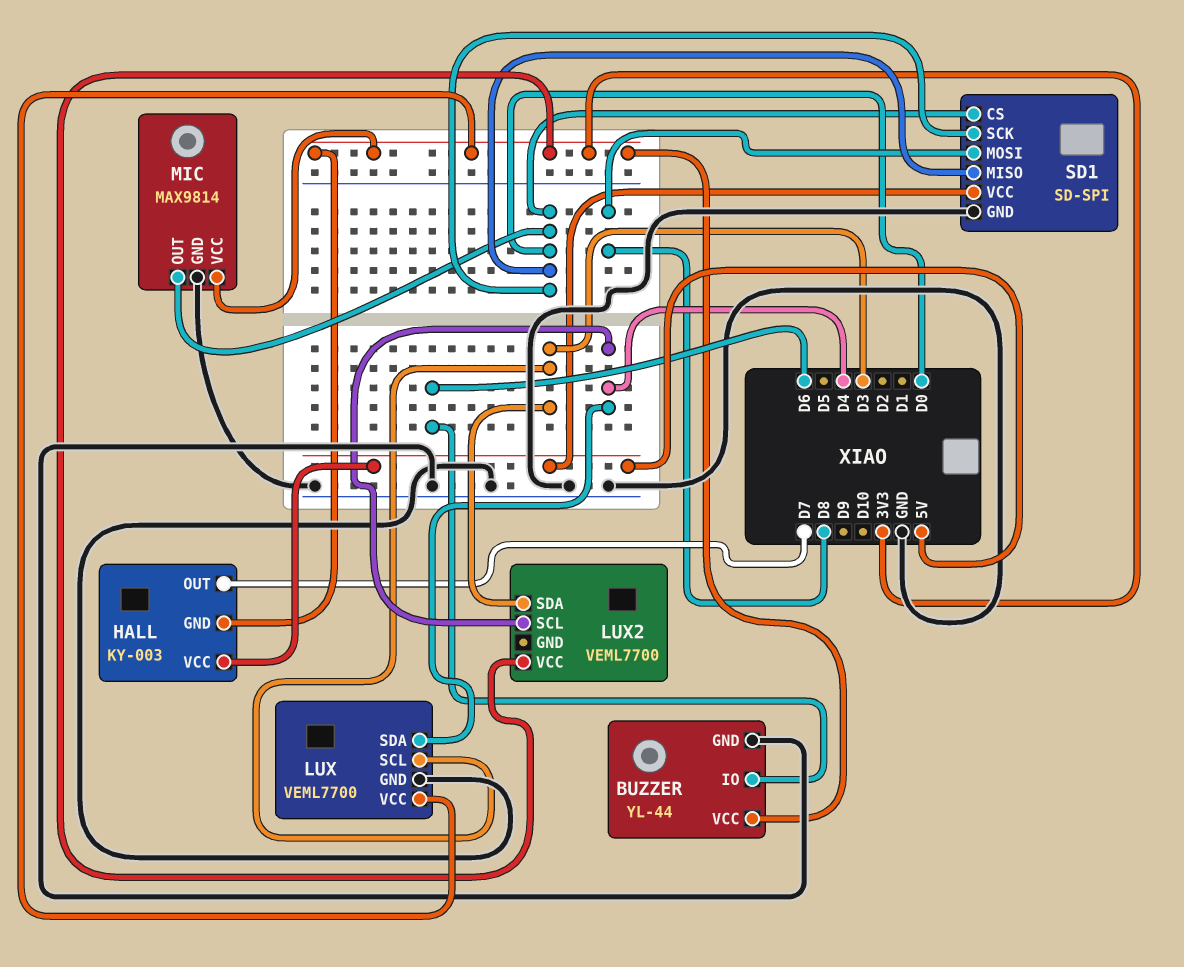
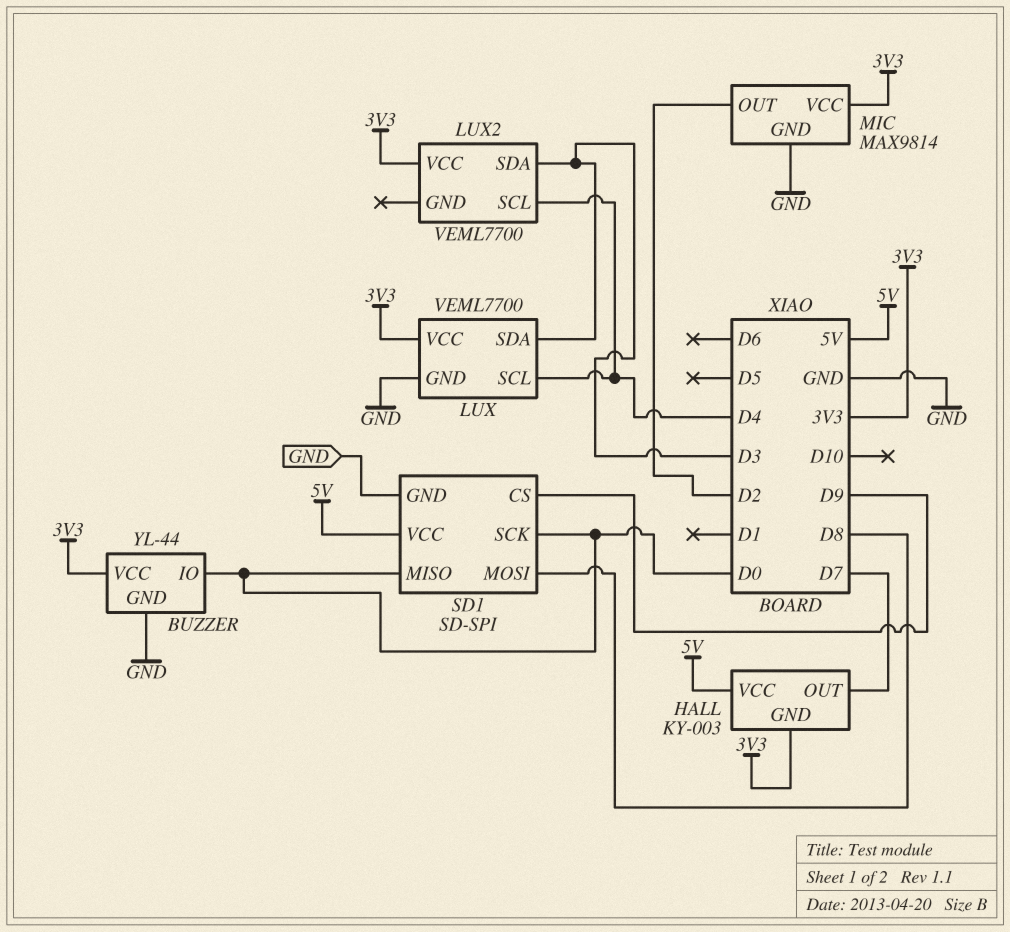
BUZZER pin IO: D6 -> D0
LUX pin SCL: D3 -> D4
LUX pin SDA: D4 -> D3
MIC pin OUT: D0 -> D2
SD1 pin CS: D0 -> D9

